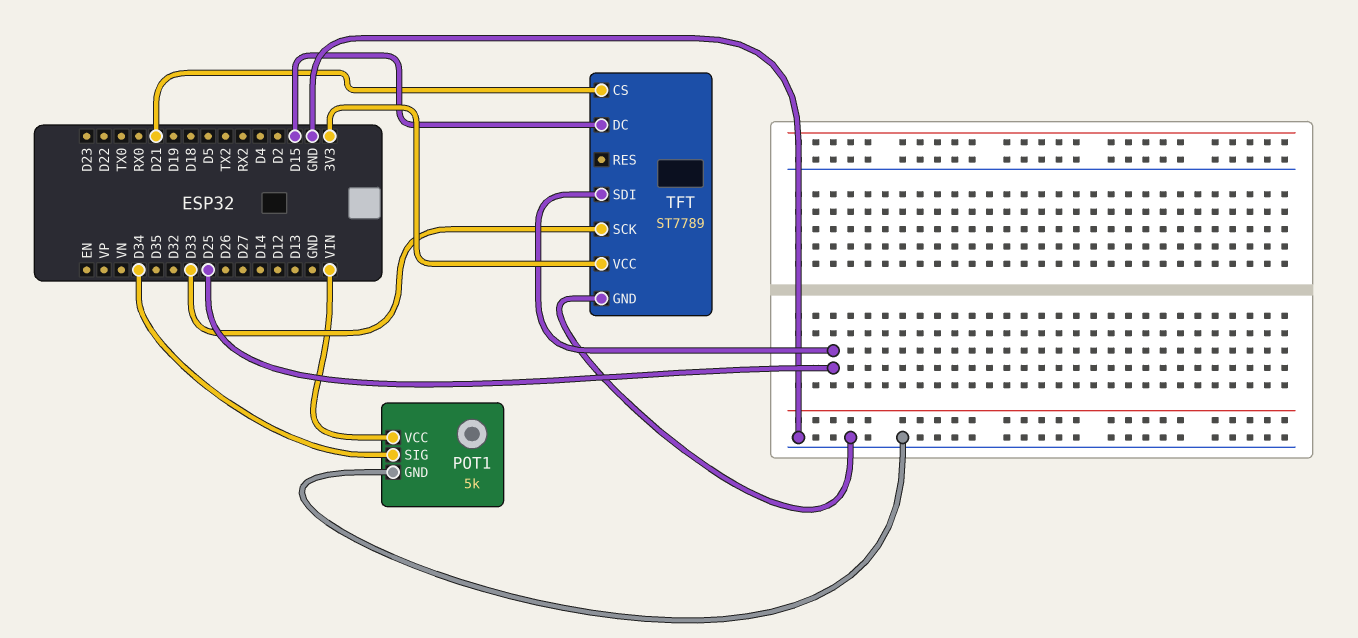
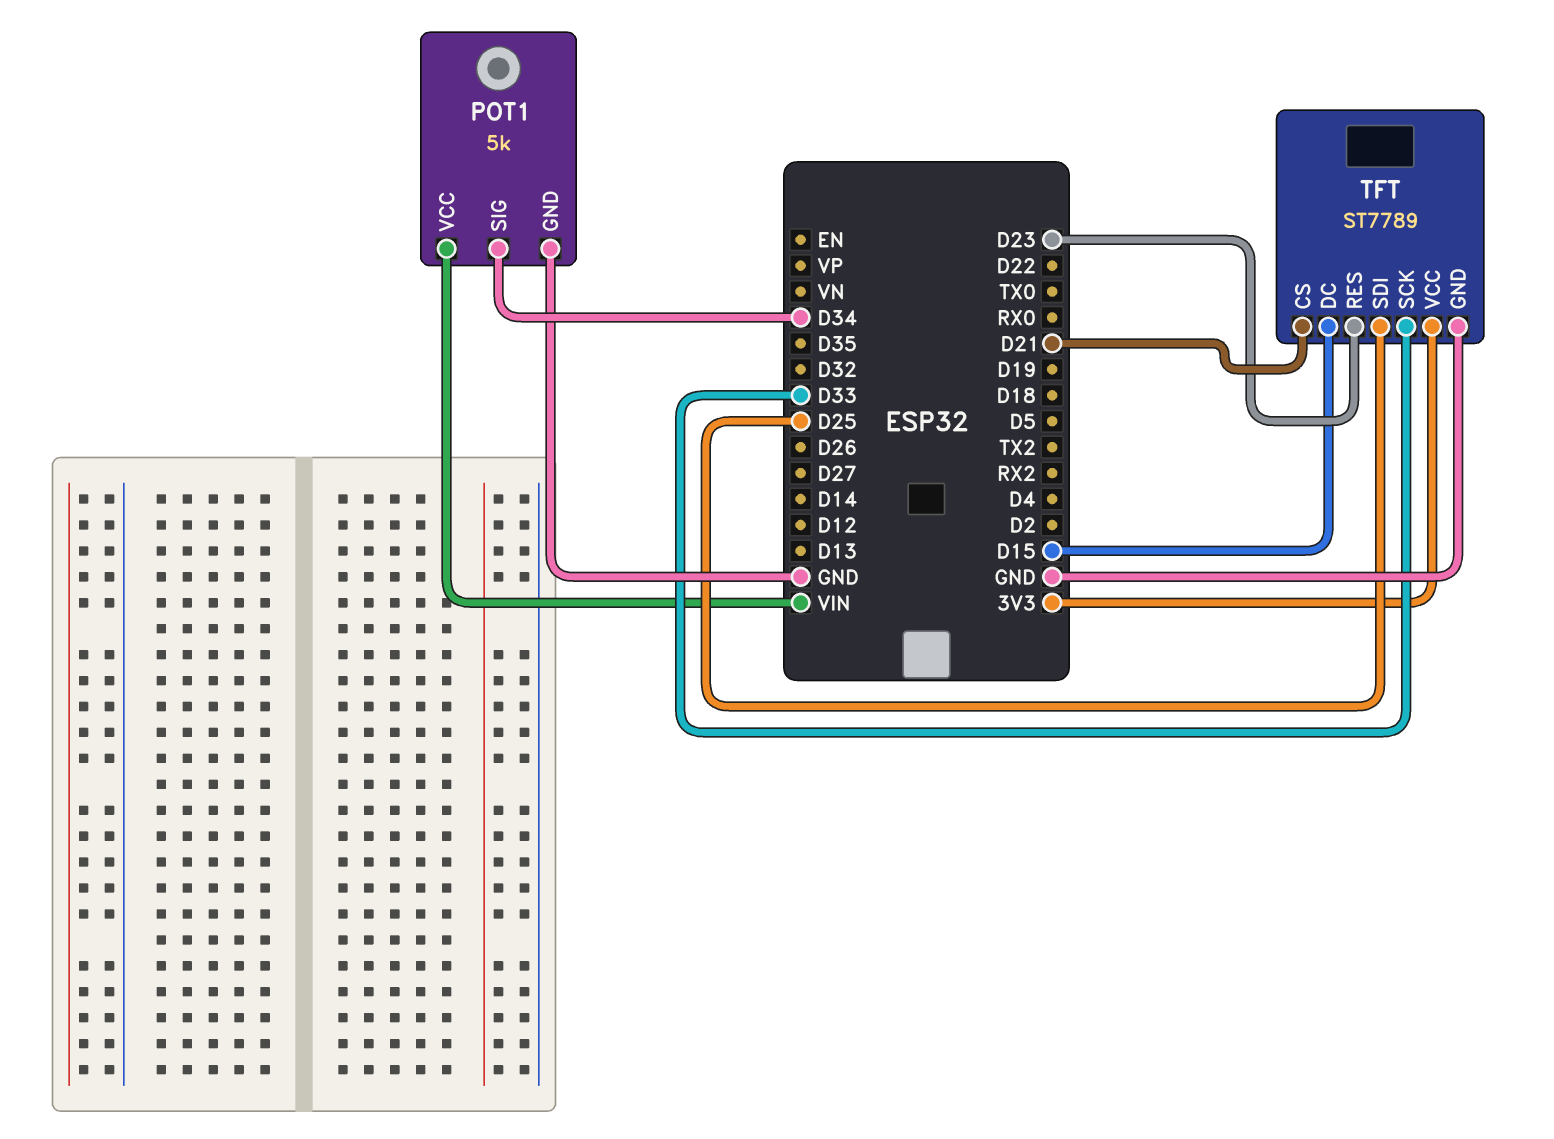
TFT pin RES: none -> D23

